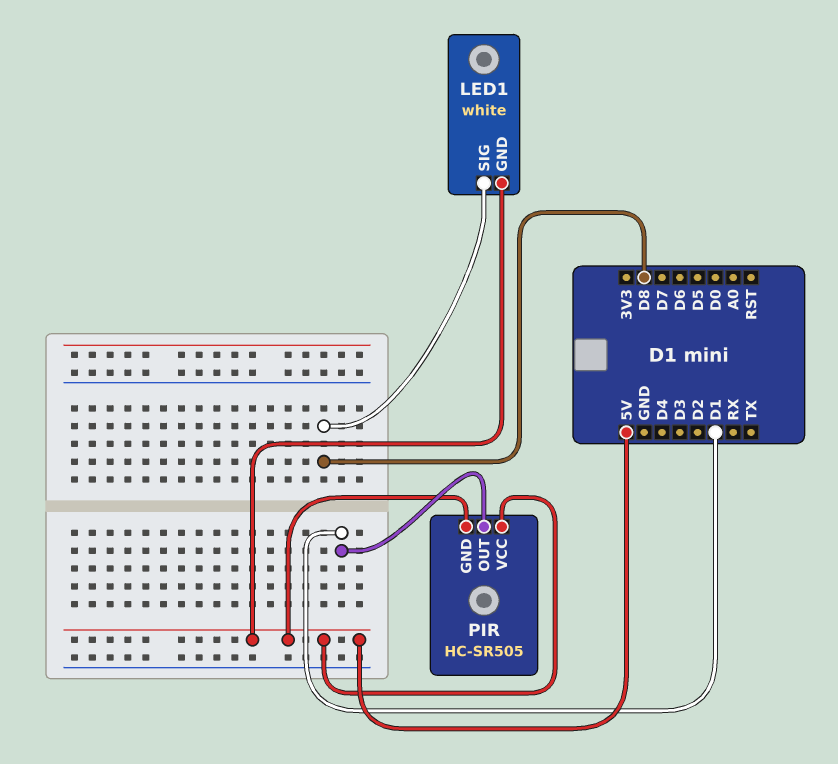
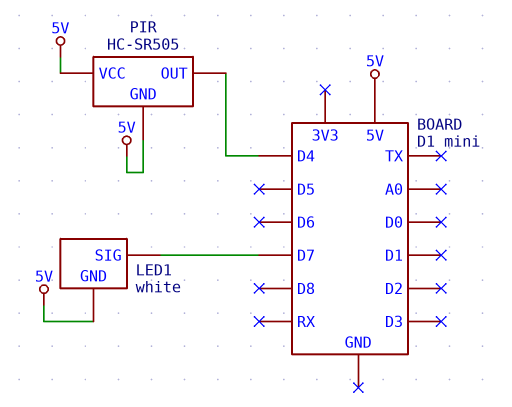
LED1 pin SIG: D8 -> D7
PIR pin OUT: D1 -> D4

